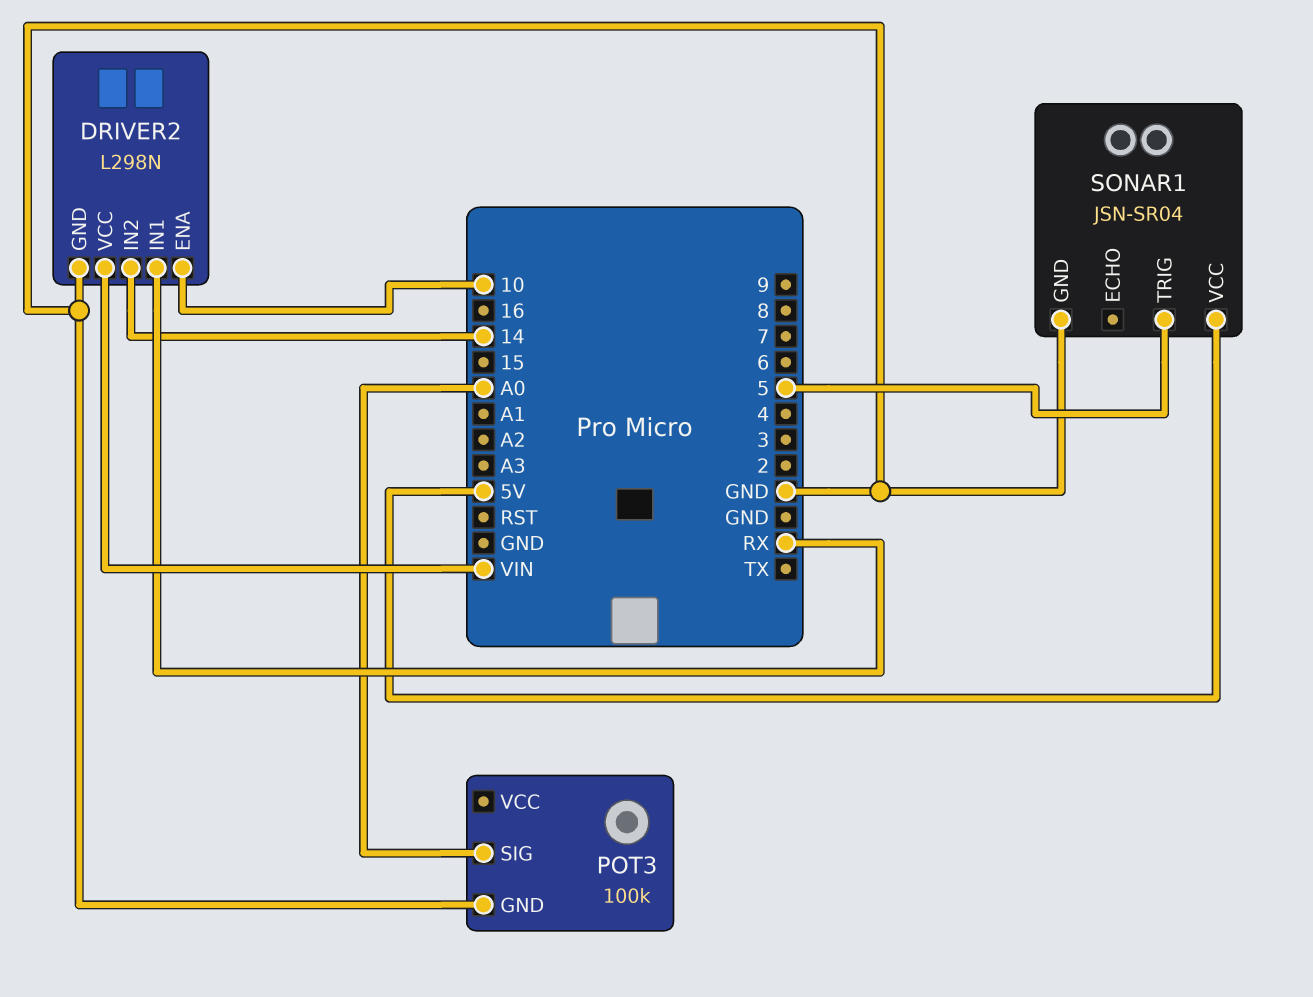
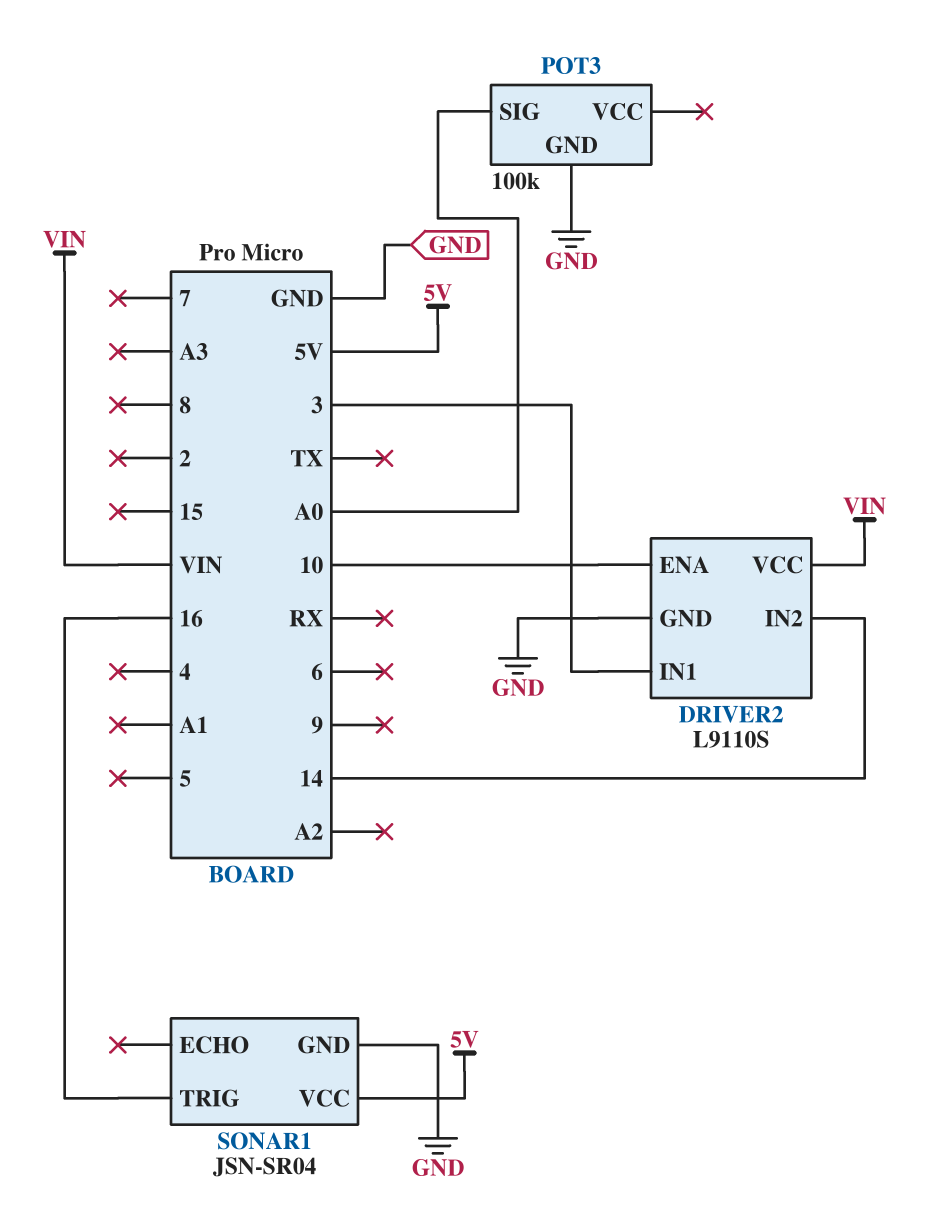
DRIVER2: L298N -> L9110S
DRIVER2 pin IN1: RX -> 3
SONAR1 pin TRIG: 5 -> 16

